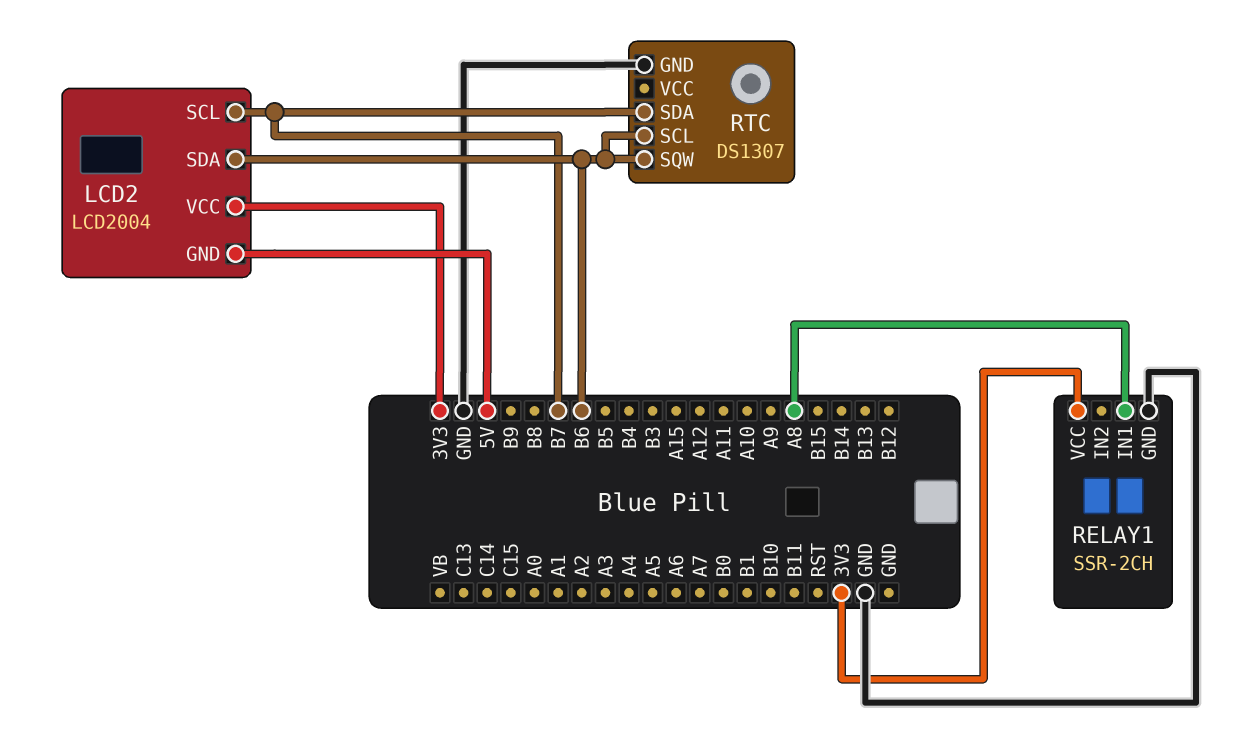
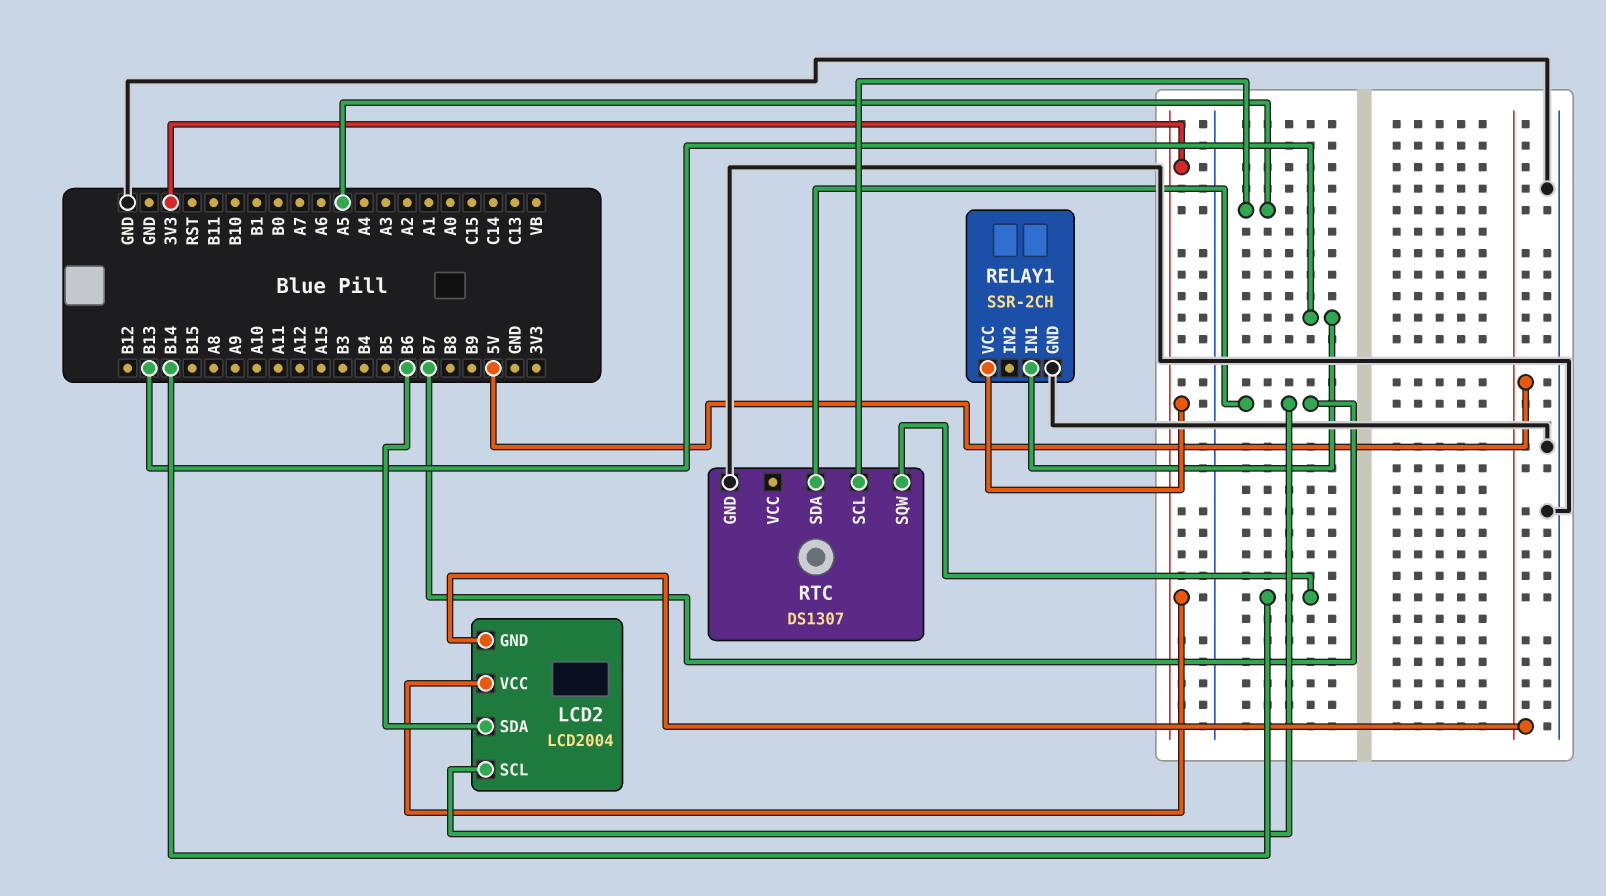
RELAY1 pin IN1: A8 -> B13
RTC pin SCL: B6 -> A5
RTC pin SQW: B6 -> B14

